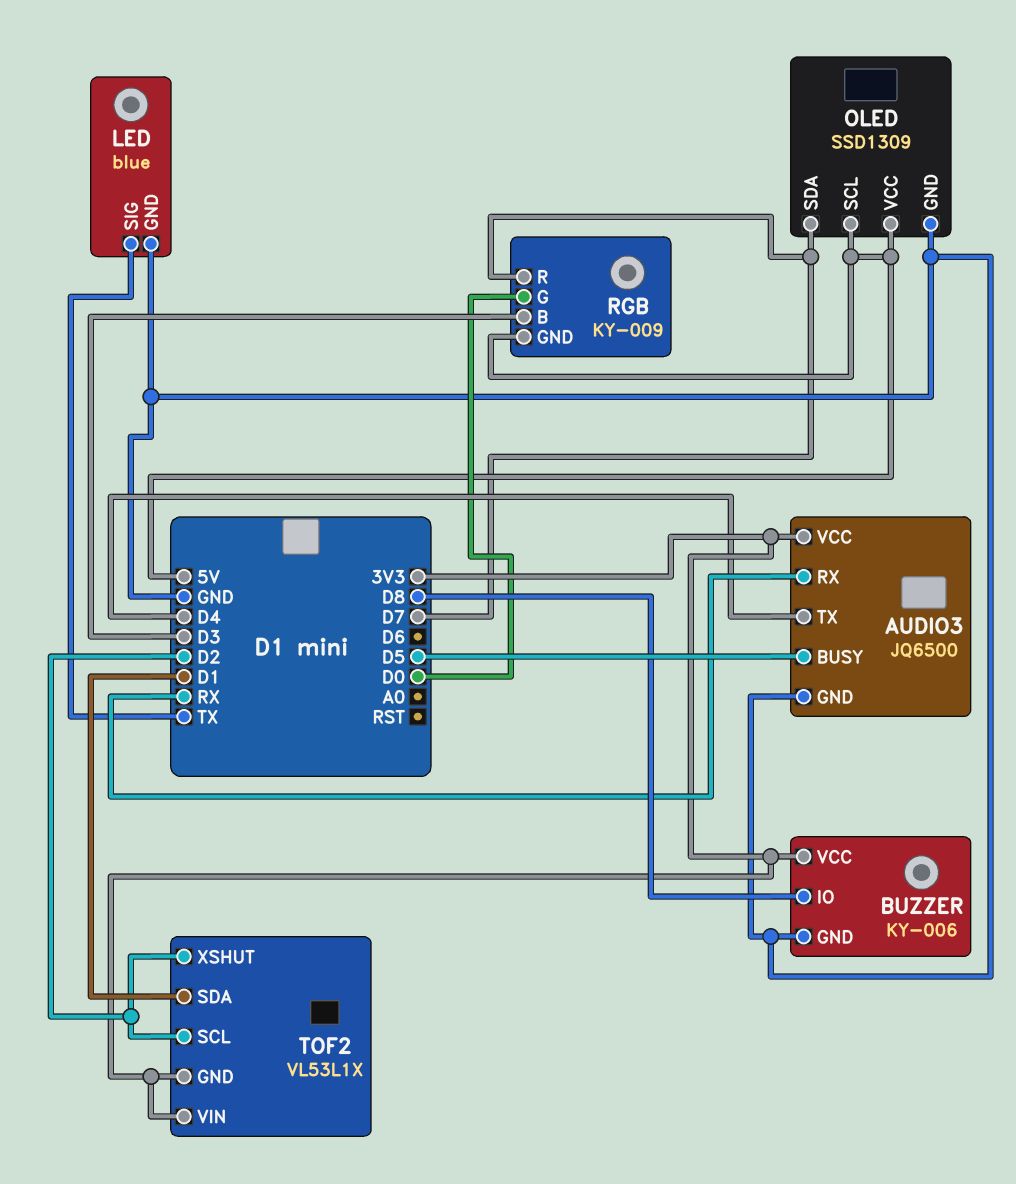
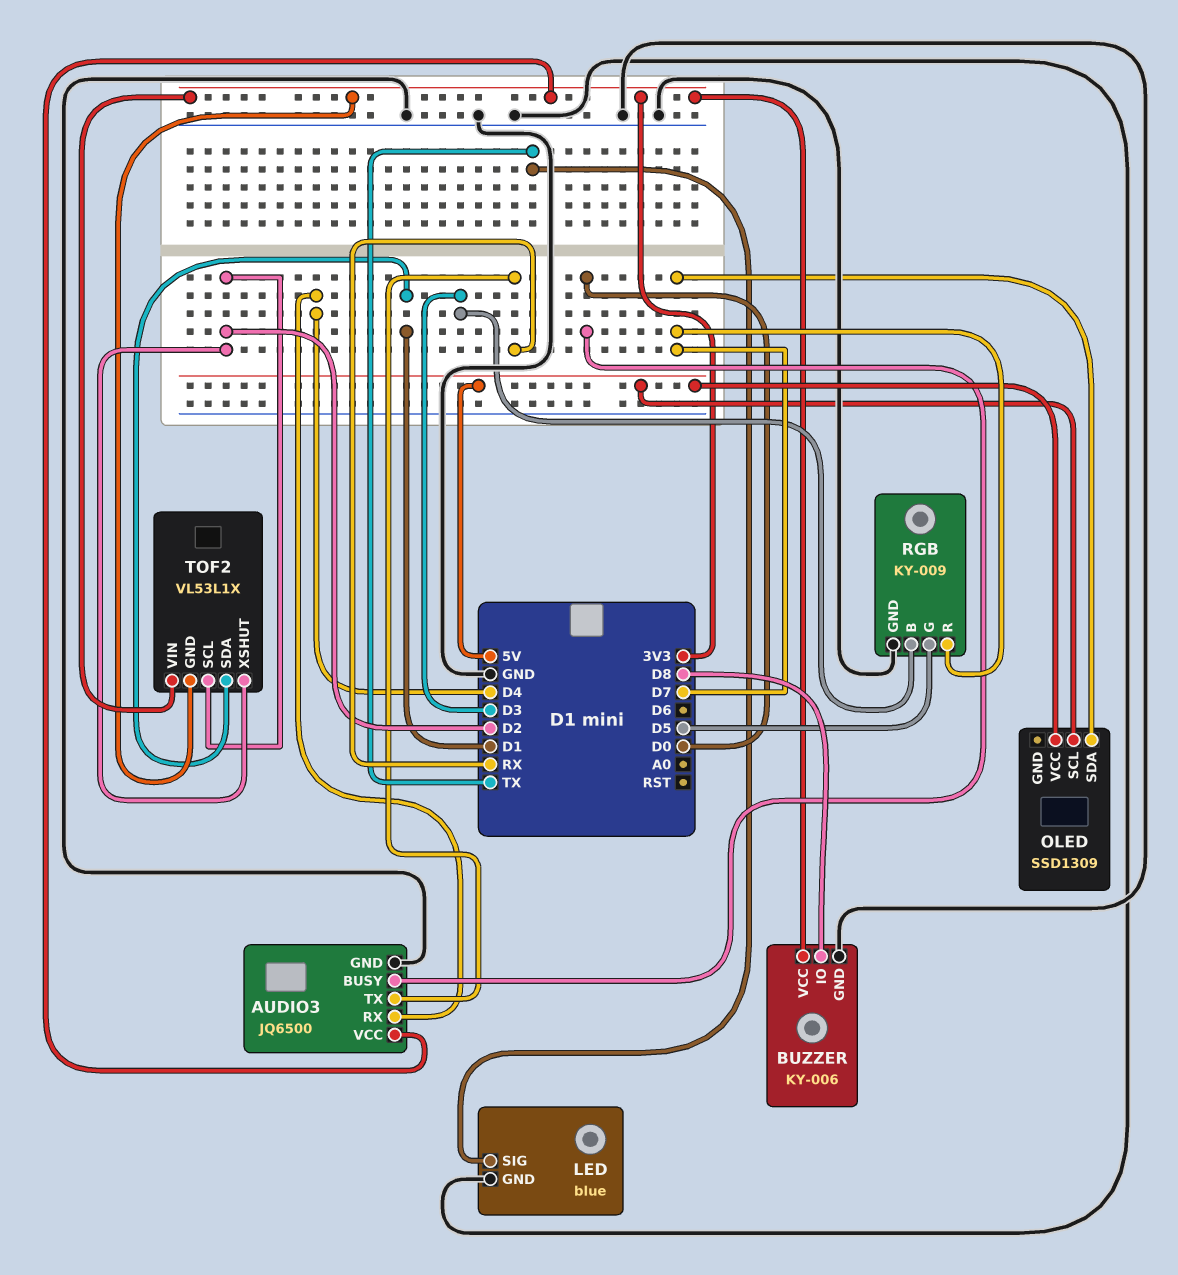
AUDIO3 pin BUSY: D5 -> D0
AUDIO3 pin RX: RX -> D4
AUDIO3 pin TX: D4 -> RX
OLED pin GND: GND -> none
RGB pin G: D0 -> D5
RGB pin GND: 5V -> GND

